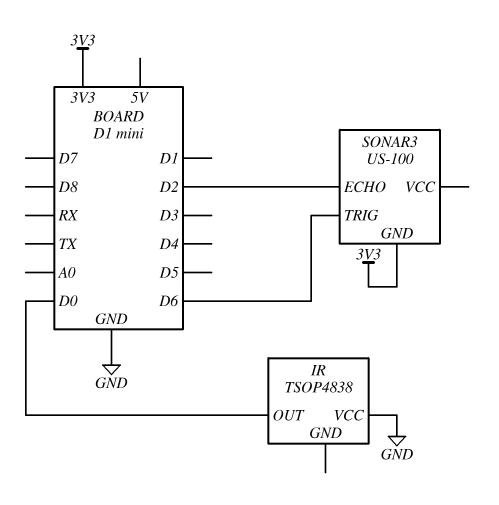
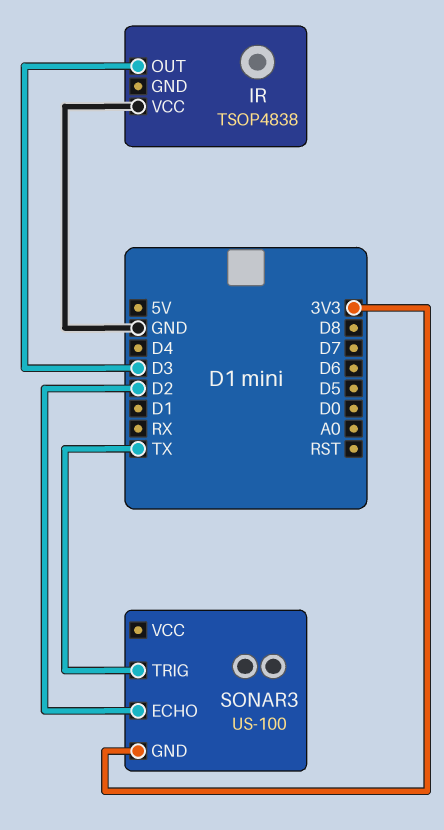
IR pin OUT: D0 -> D3
SONAR3 pin TRIG: D6 -> TX

